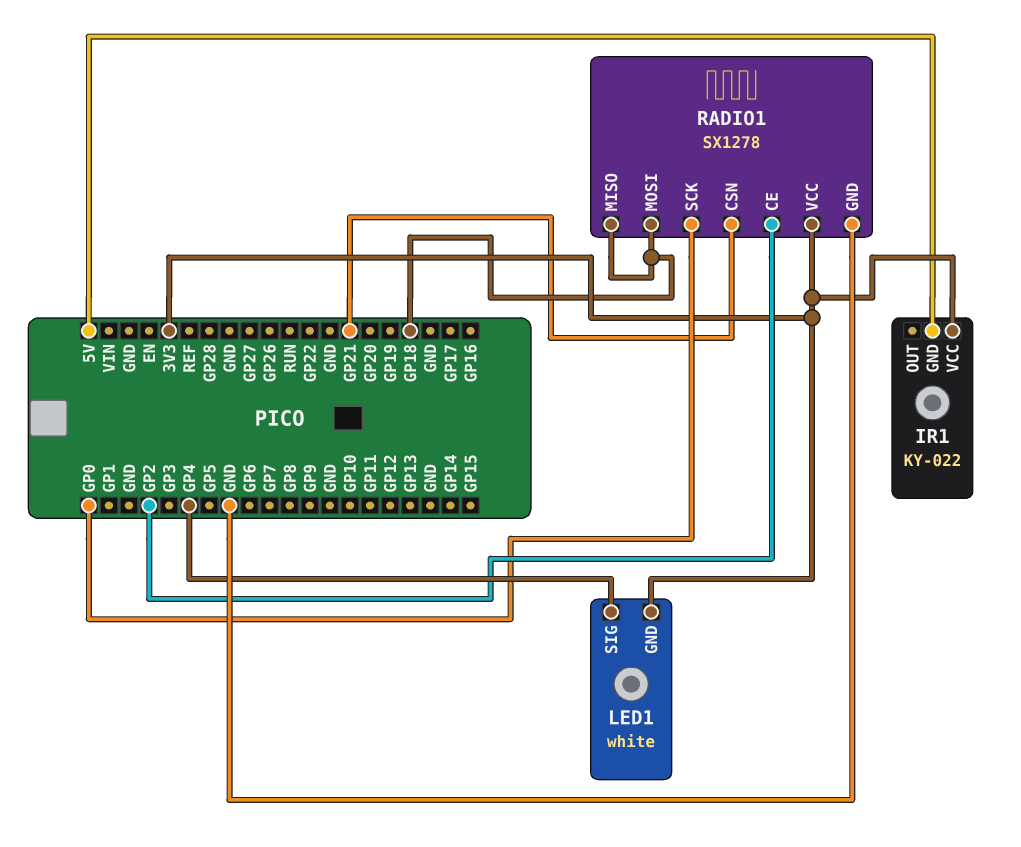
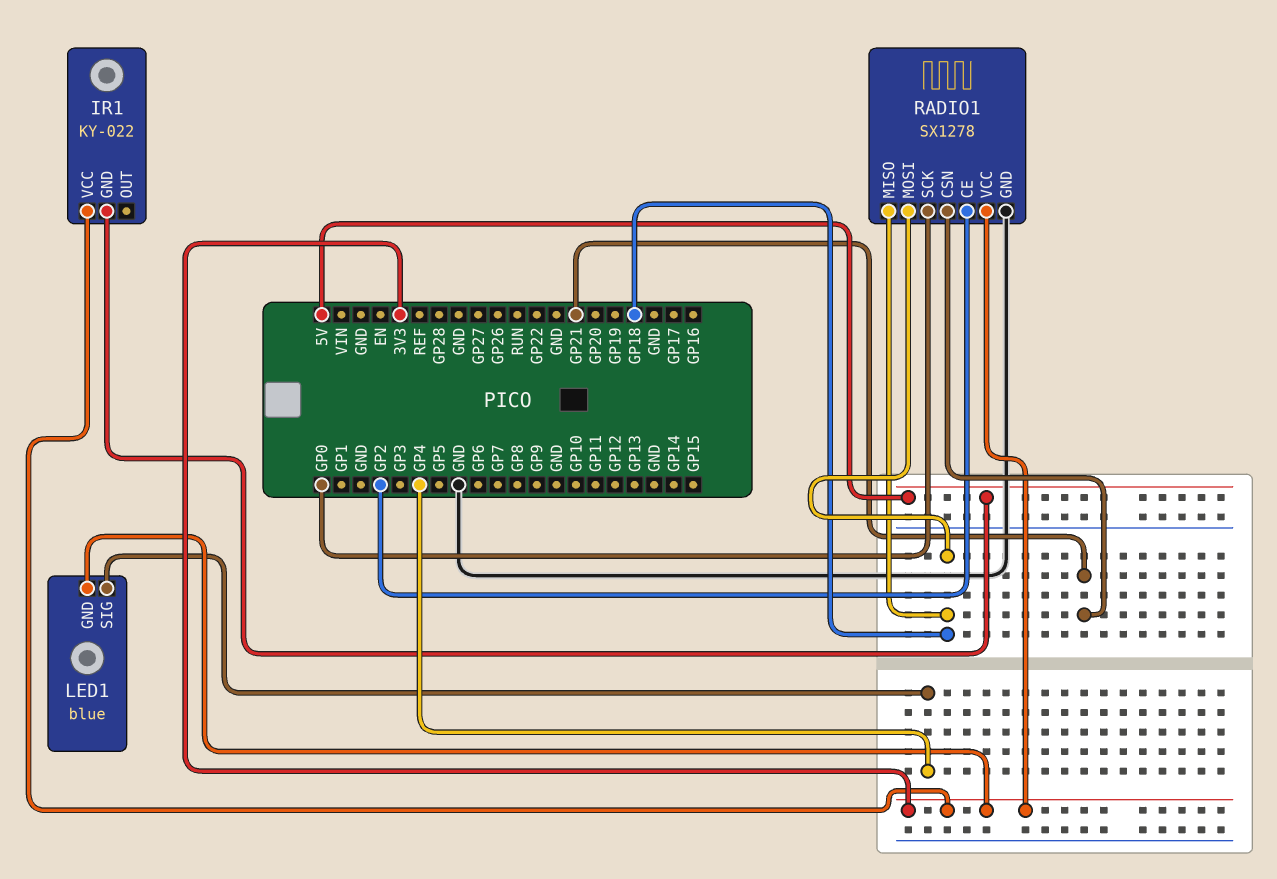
LED1: white -> blue

